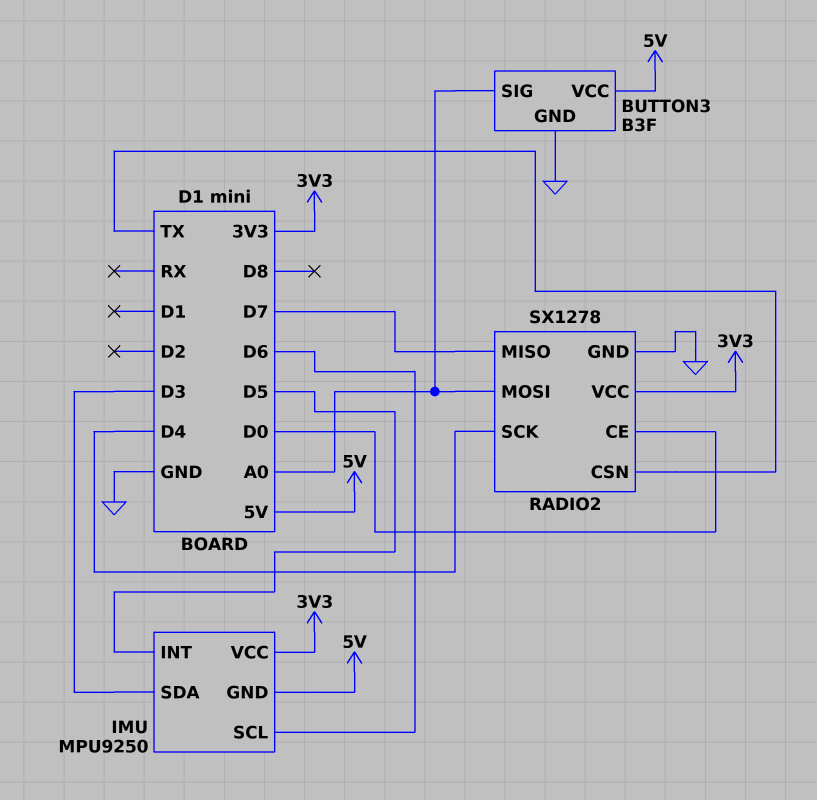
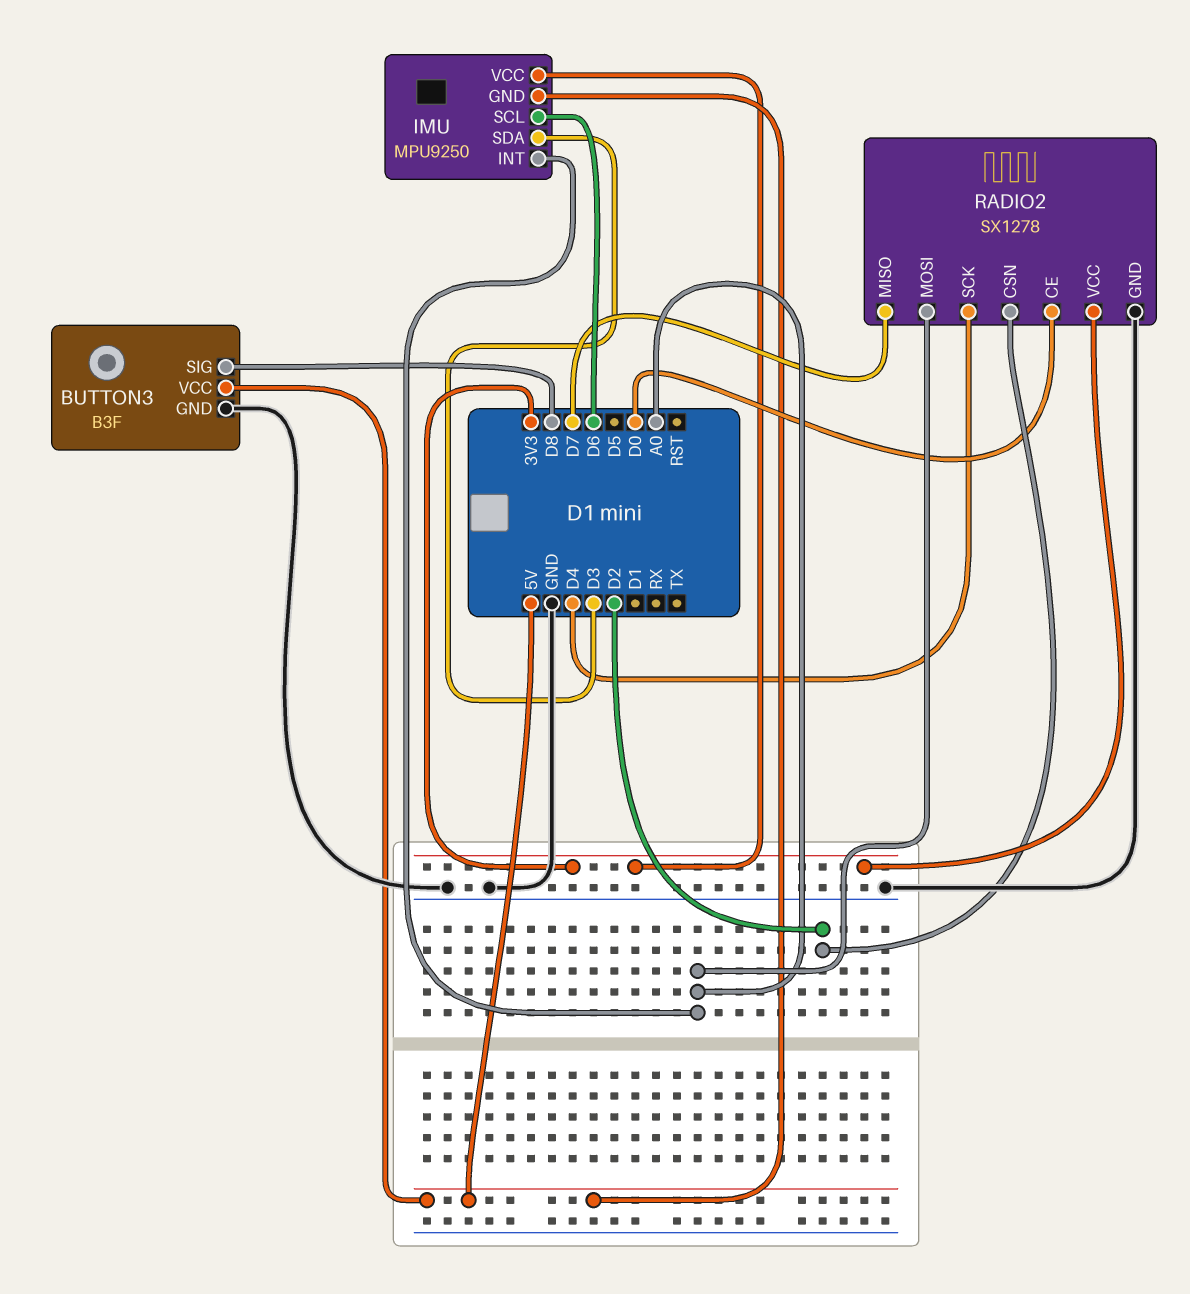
BUTTON3 pin SIG: A0 -> D8
IMU pin INT: D5 -> A0
RADIO2 pin CSN: TX -> D2

